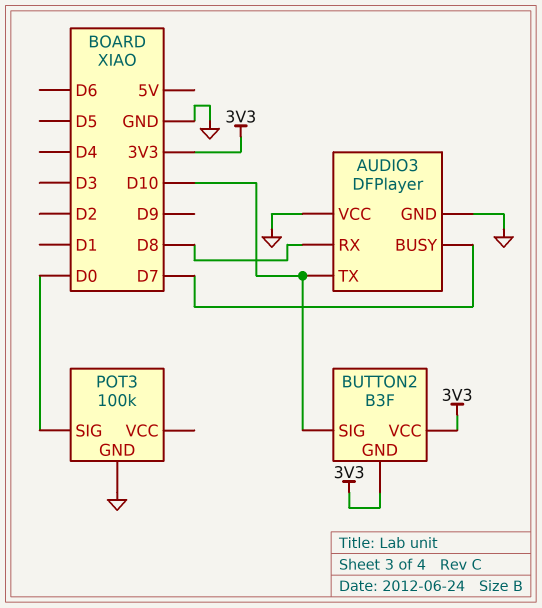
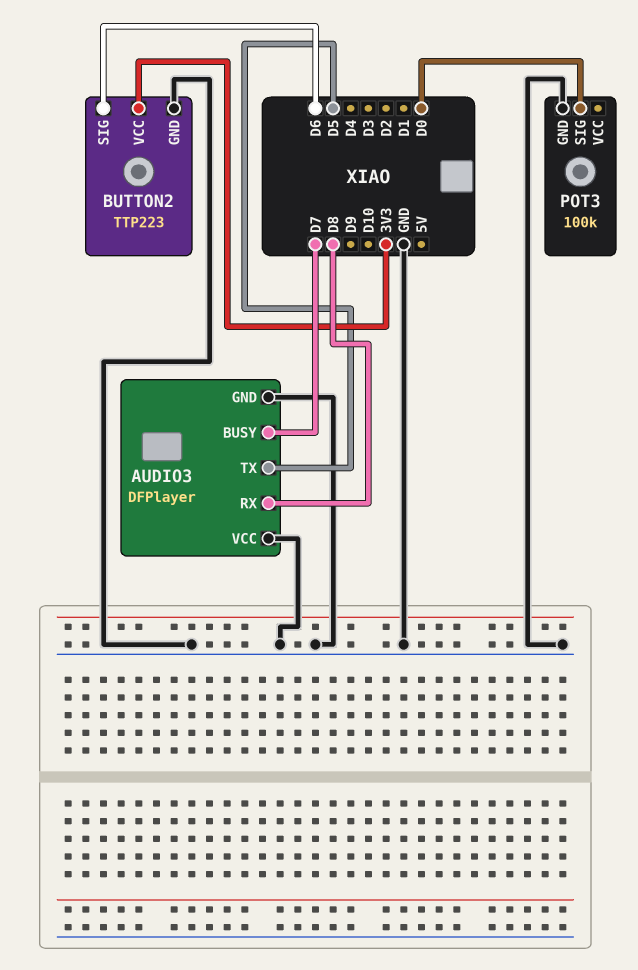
AUDIO3 pin TX: D10 -> D5
BUTTON2: B3F -> TTP223
BUTTON2 pin GND: 3V3 -> GND
BUTTON2 pin SIG: D10 -> D6

